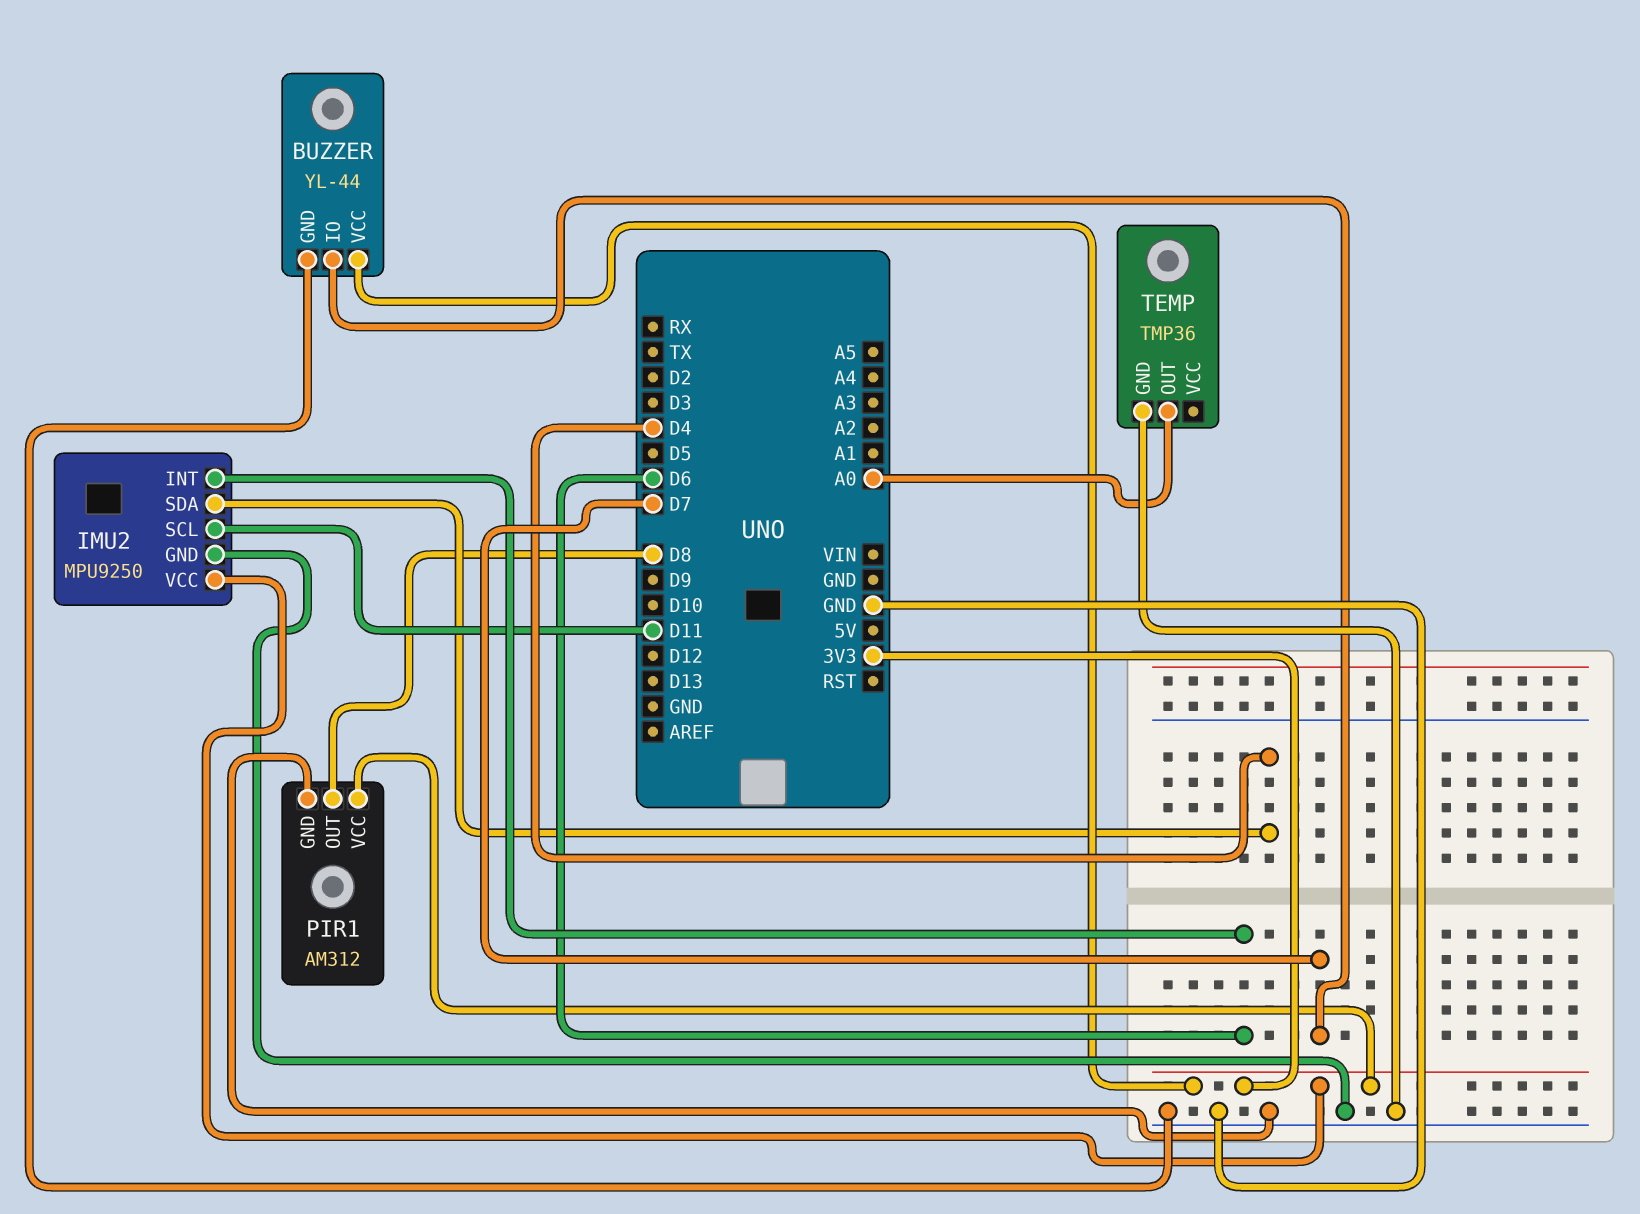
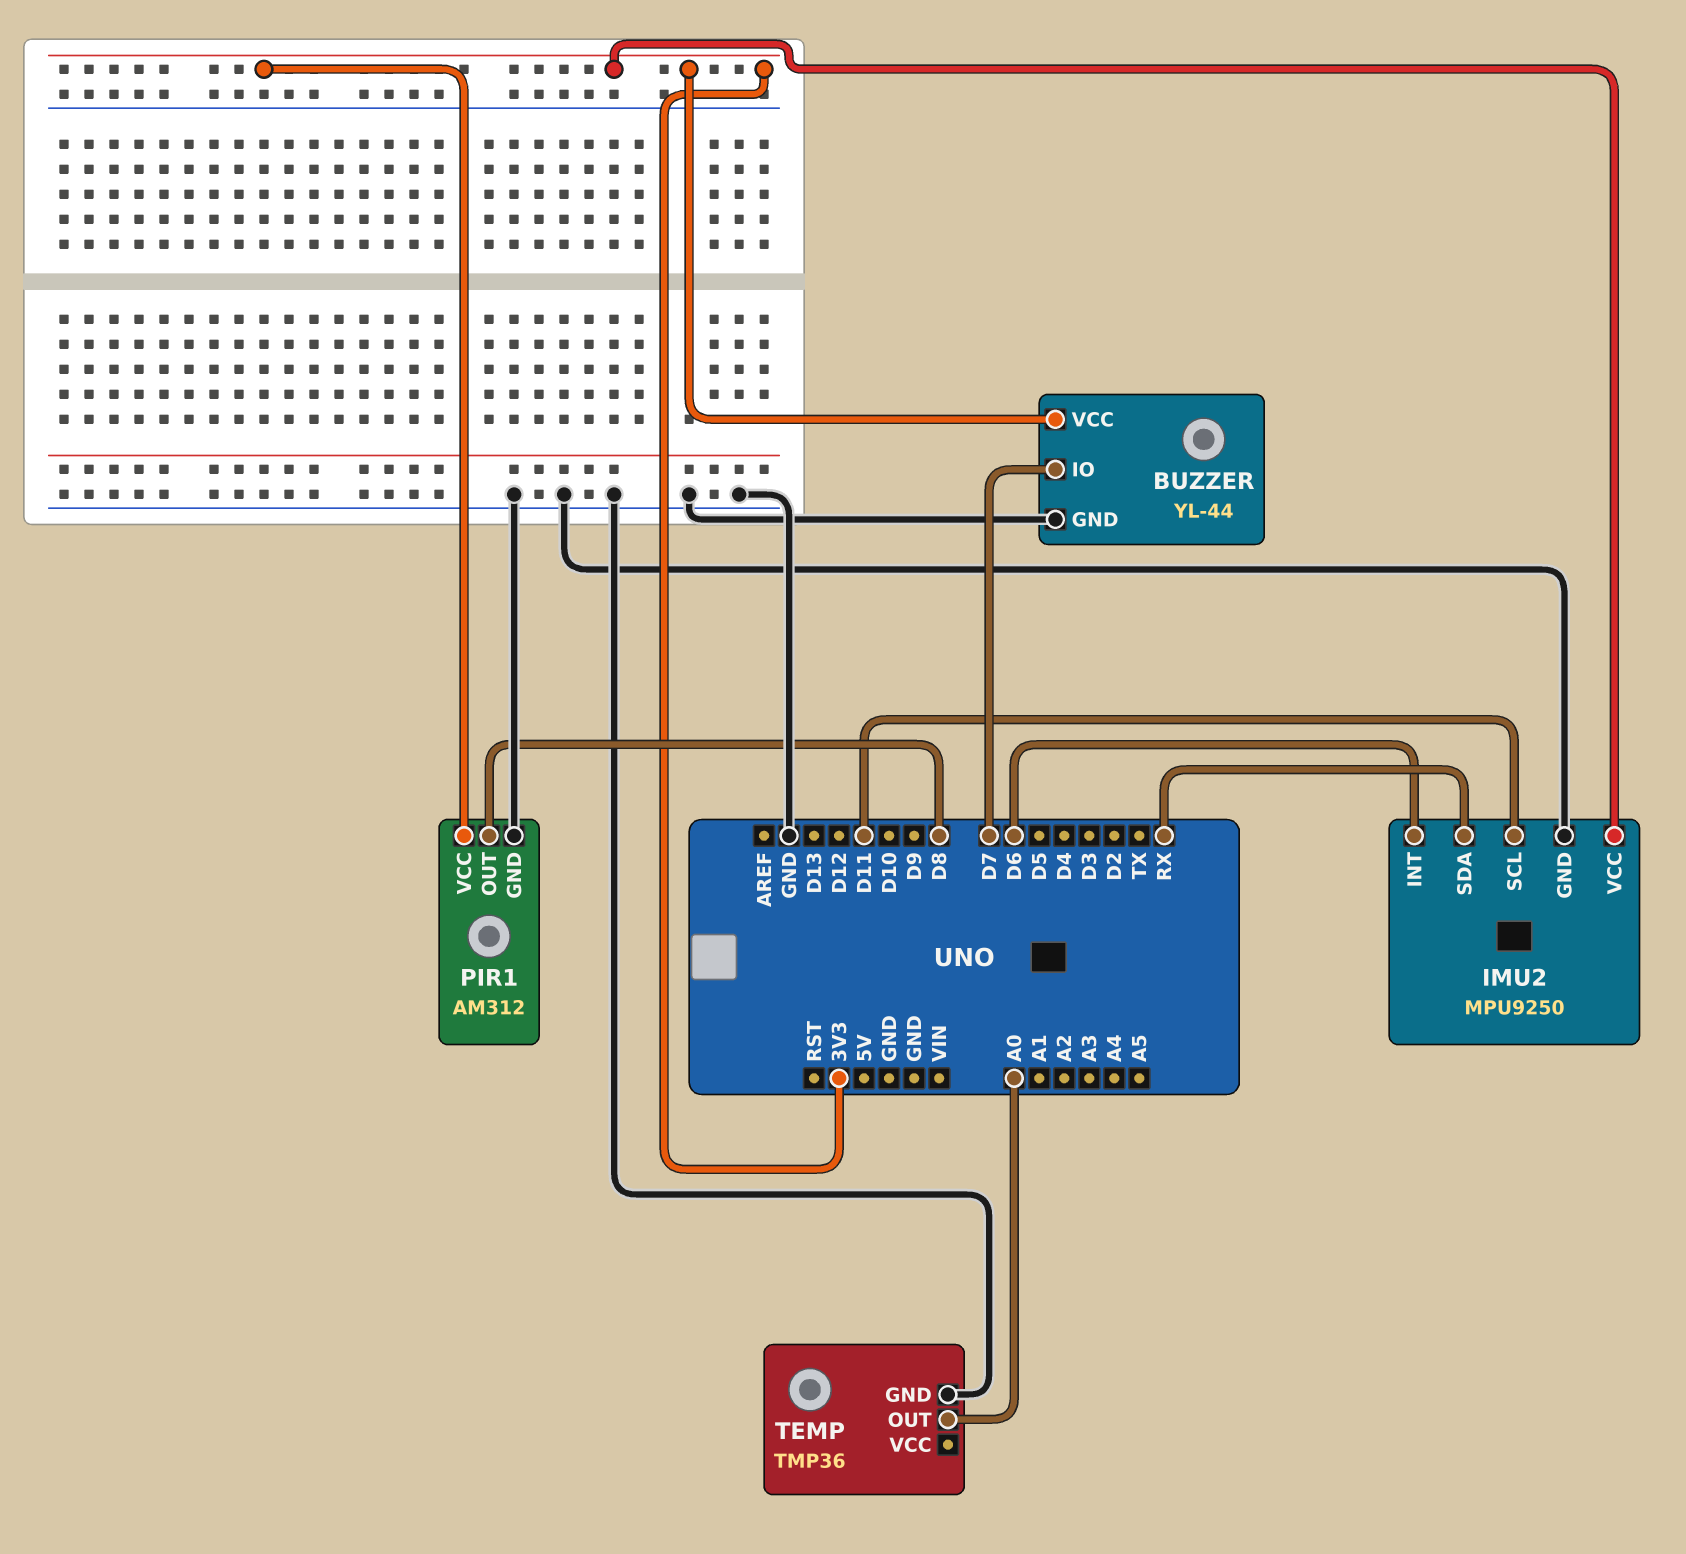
IMU2 pin SDA: D4 -> RX

